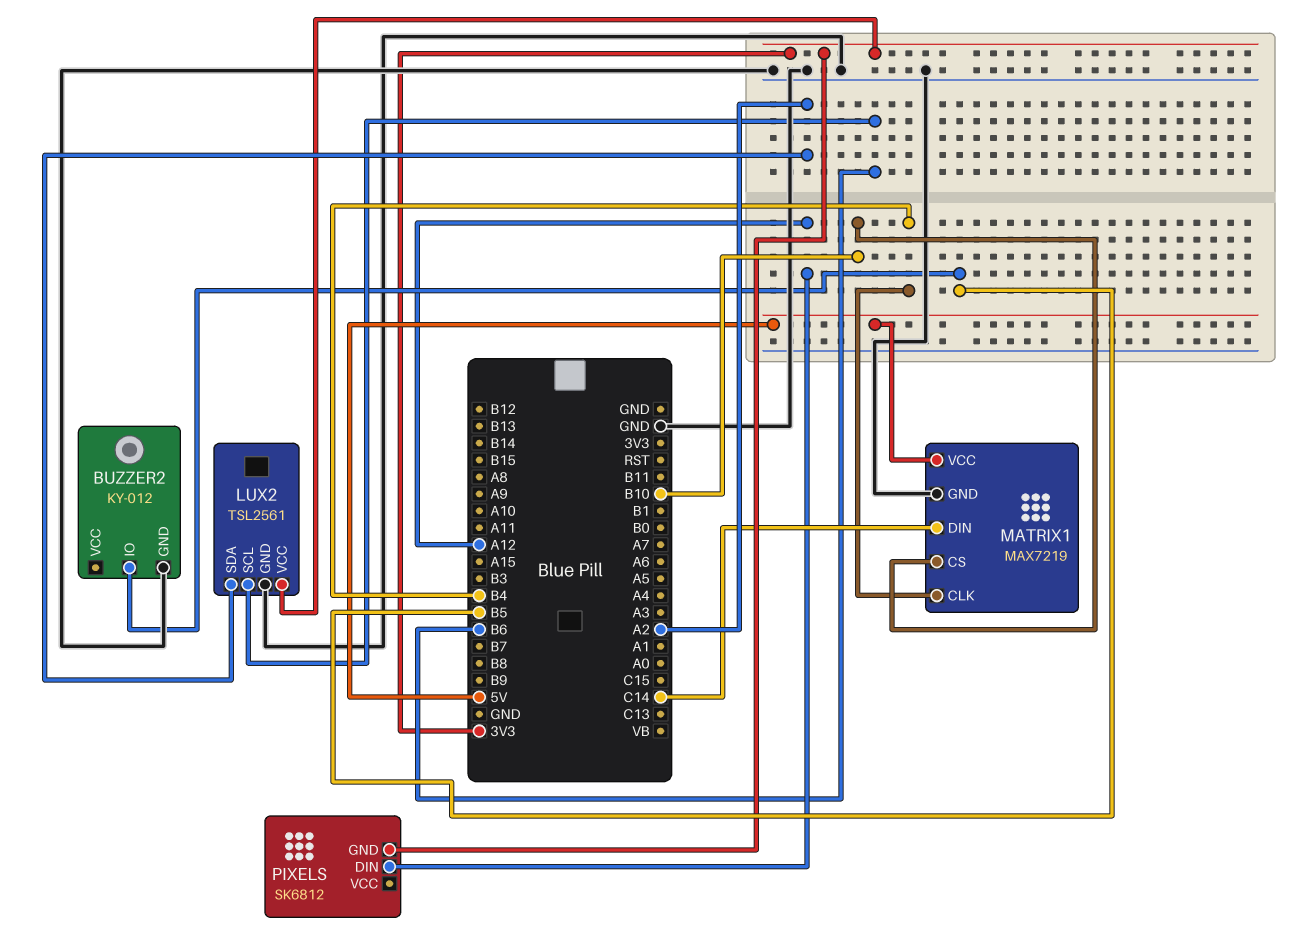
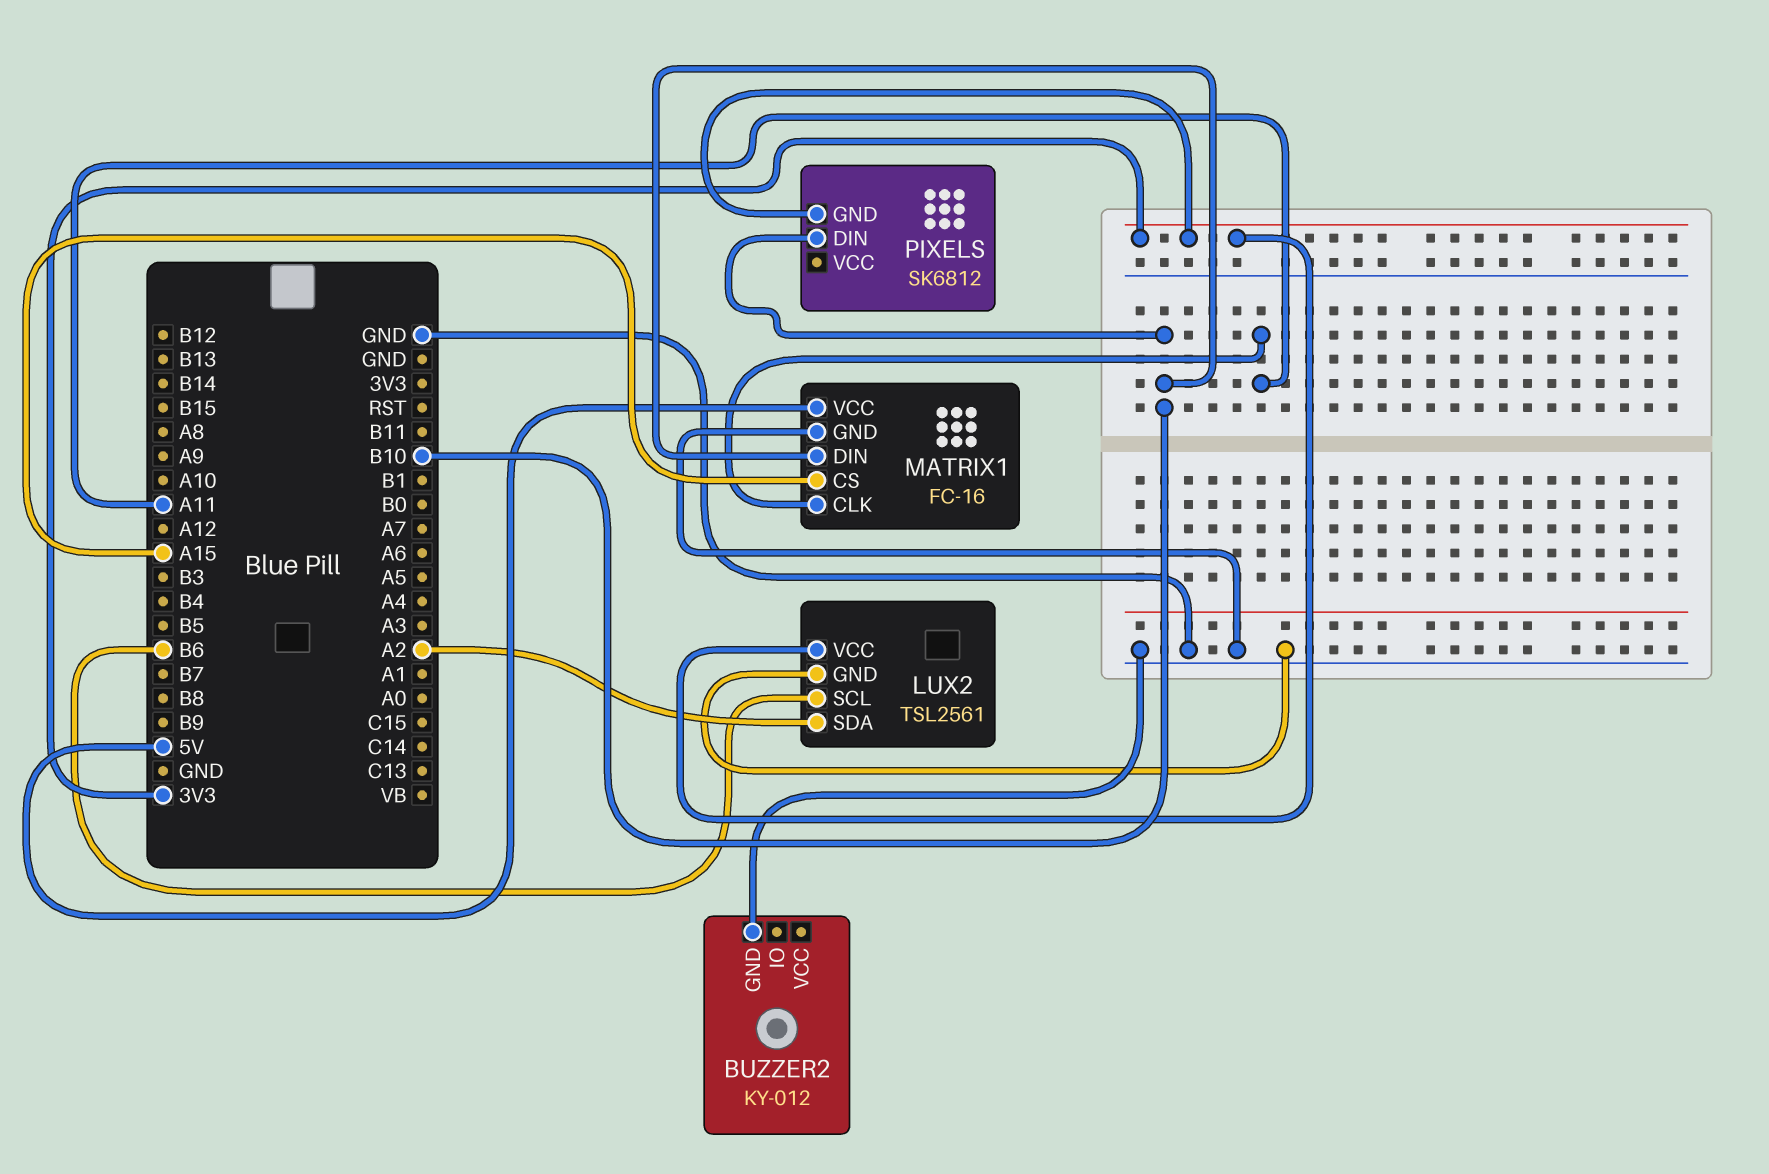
BUZZER2 pin IO: B5 -> none
MATRIX1: MAX7219 -> FC-16
MATRIX1 pin CLK: B4 -> A11
MATRIX1 pin CS: B10 -> A15
MATRIX1 pin DIN: C14 -> B10
PIXELS pin DIN: A12 -> B10

